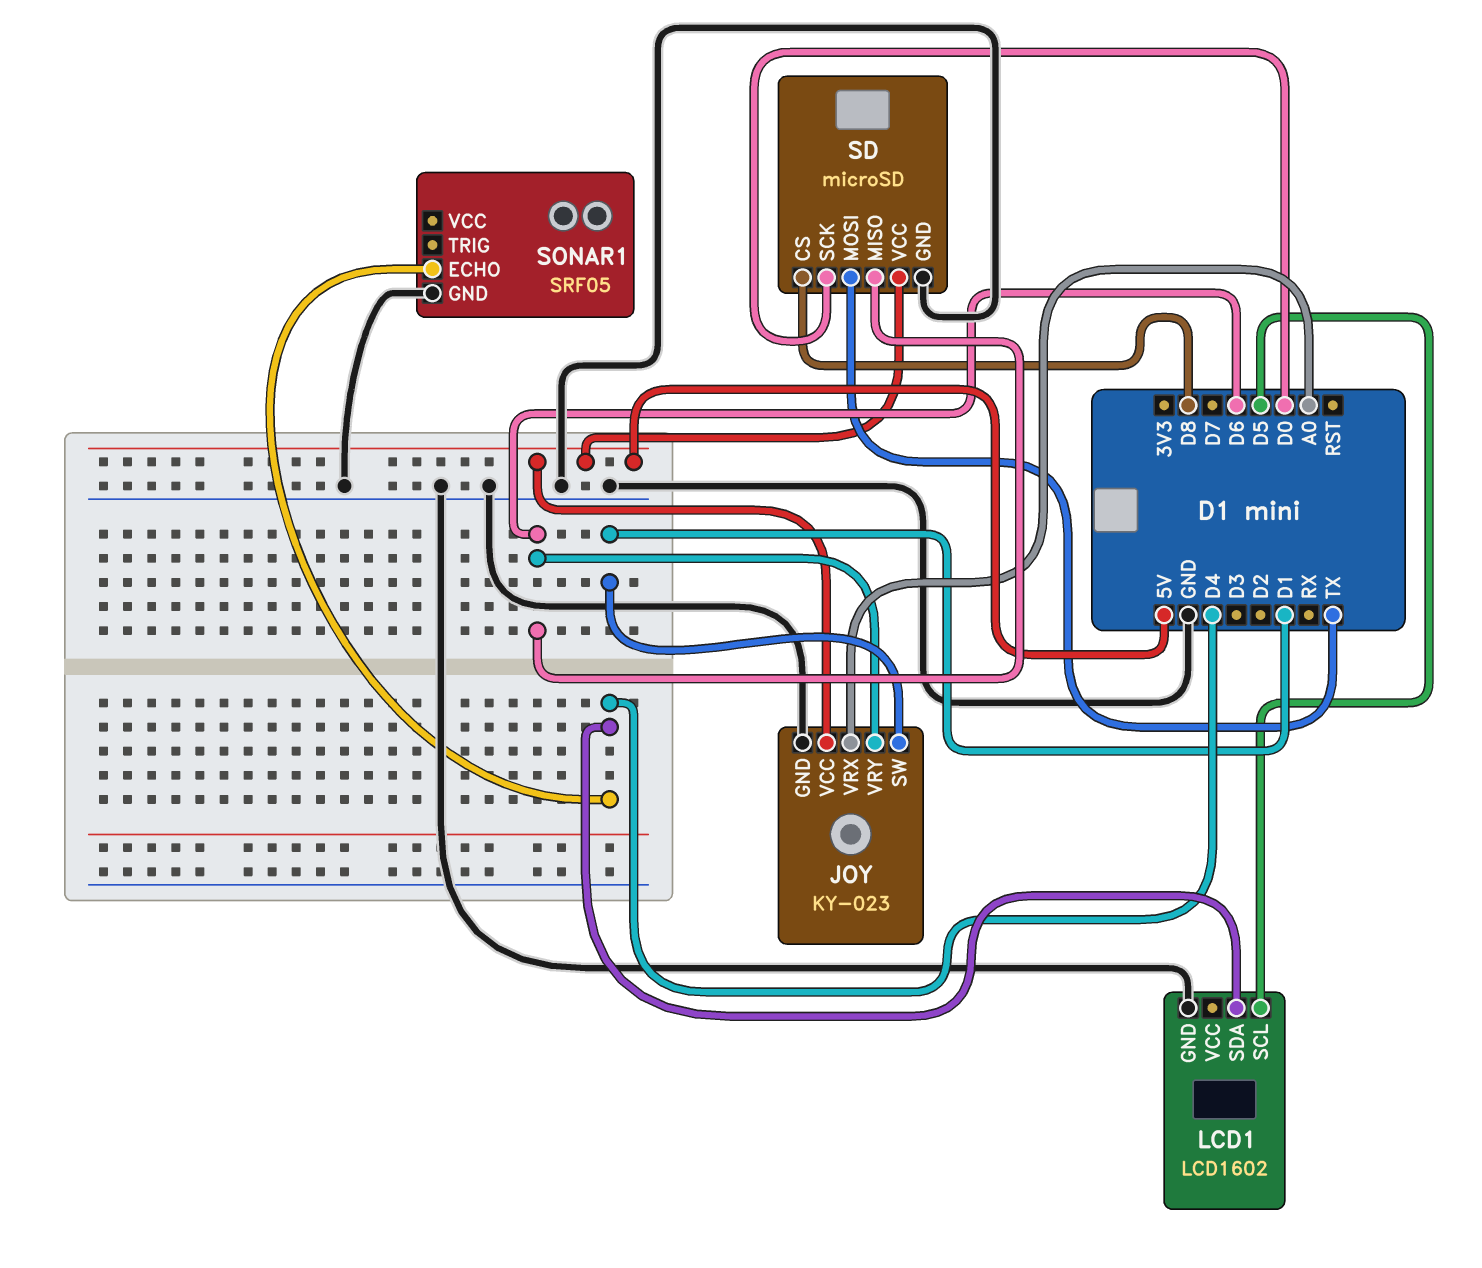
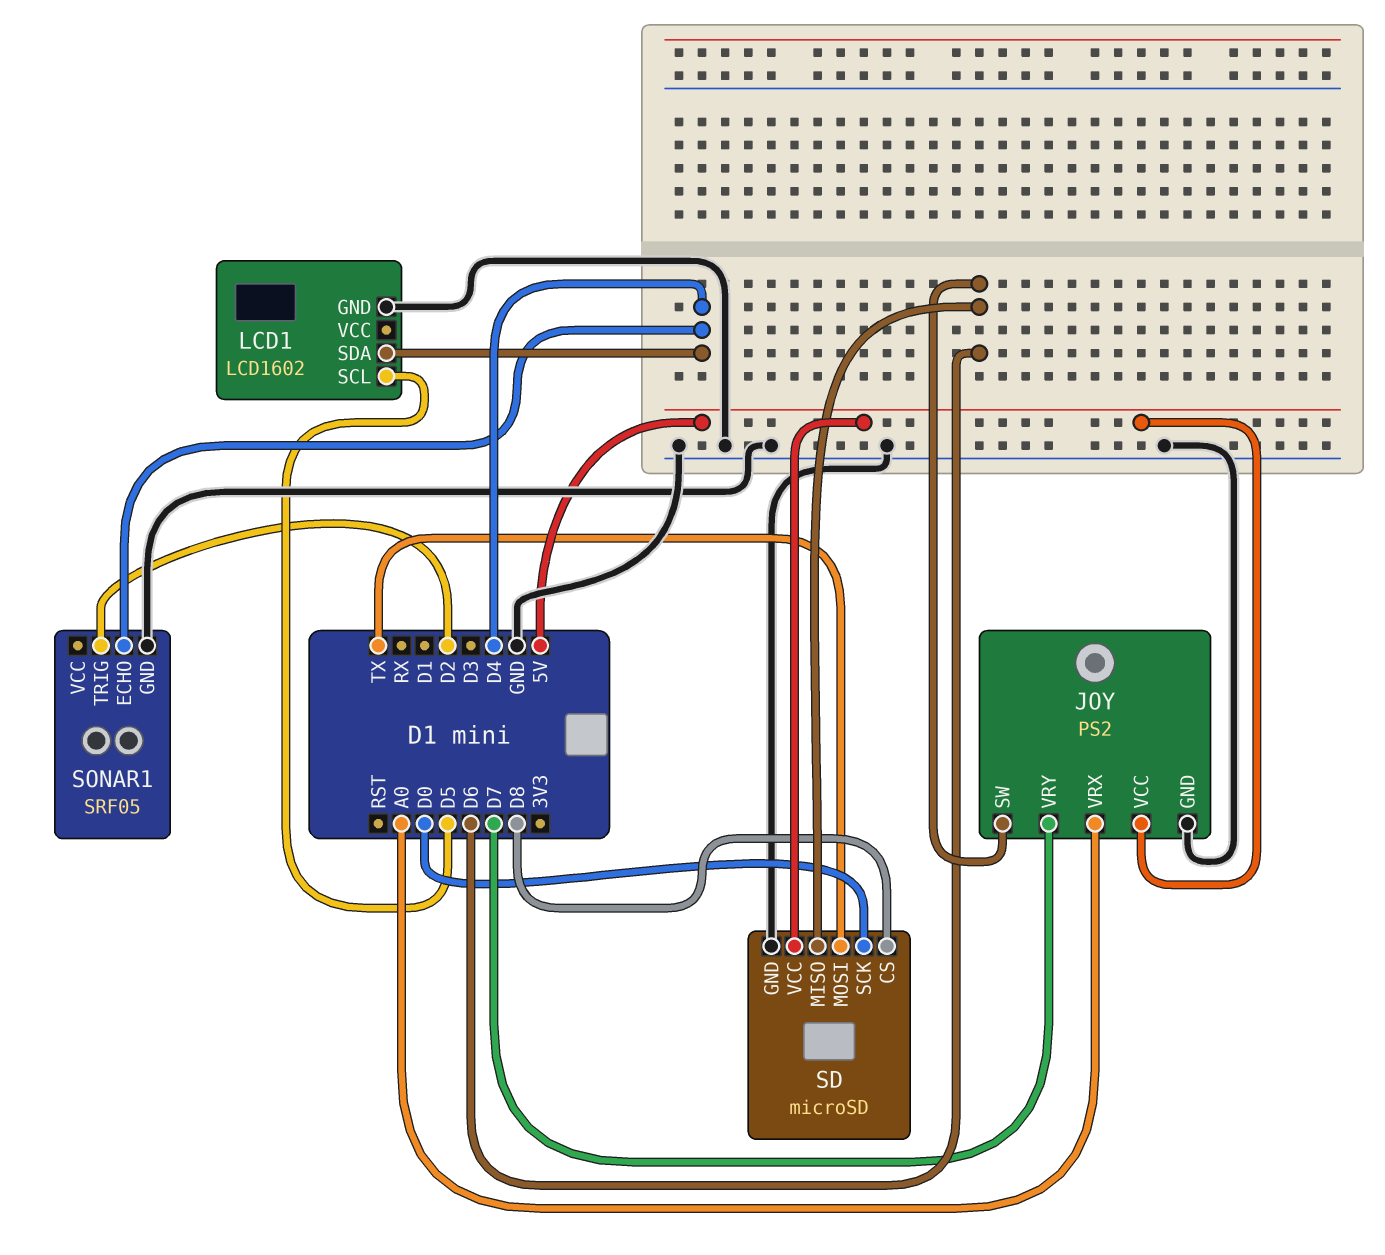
JOY: KY-023 -> PS2
JOY pin SW: D1 -> D6
JOY pin VRY: D6 -> D7
SONAR1 pin TRIG: none -> D2

